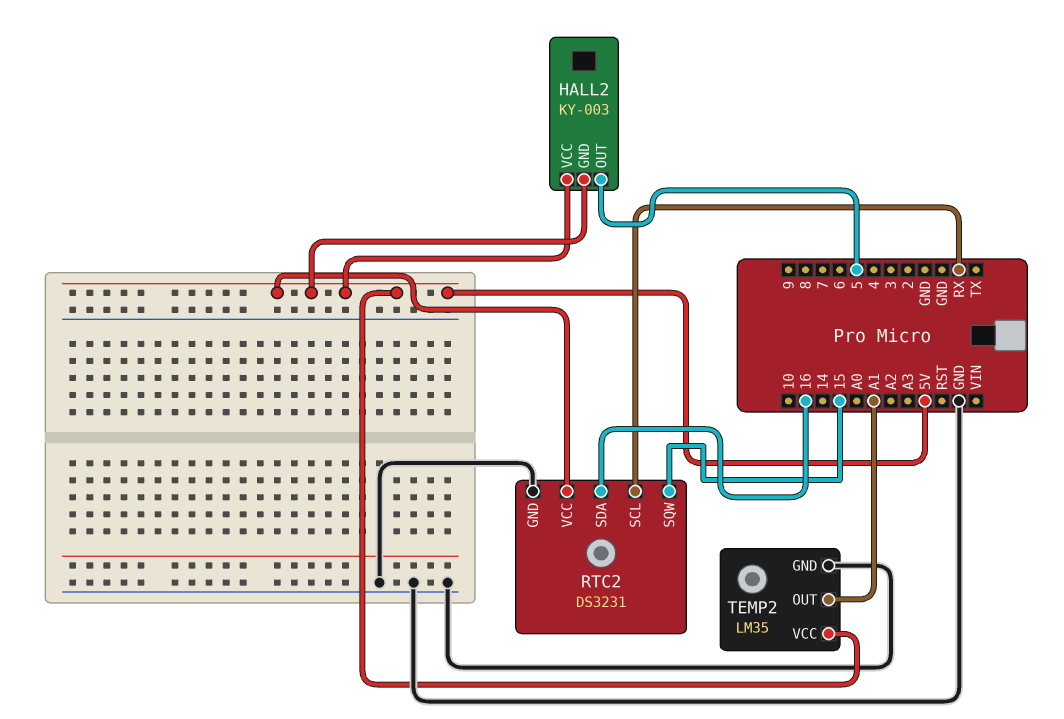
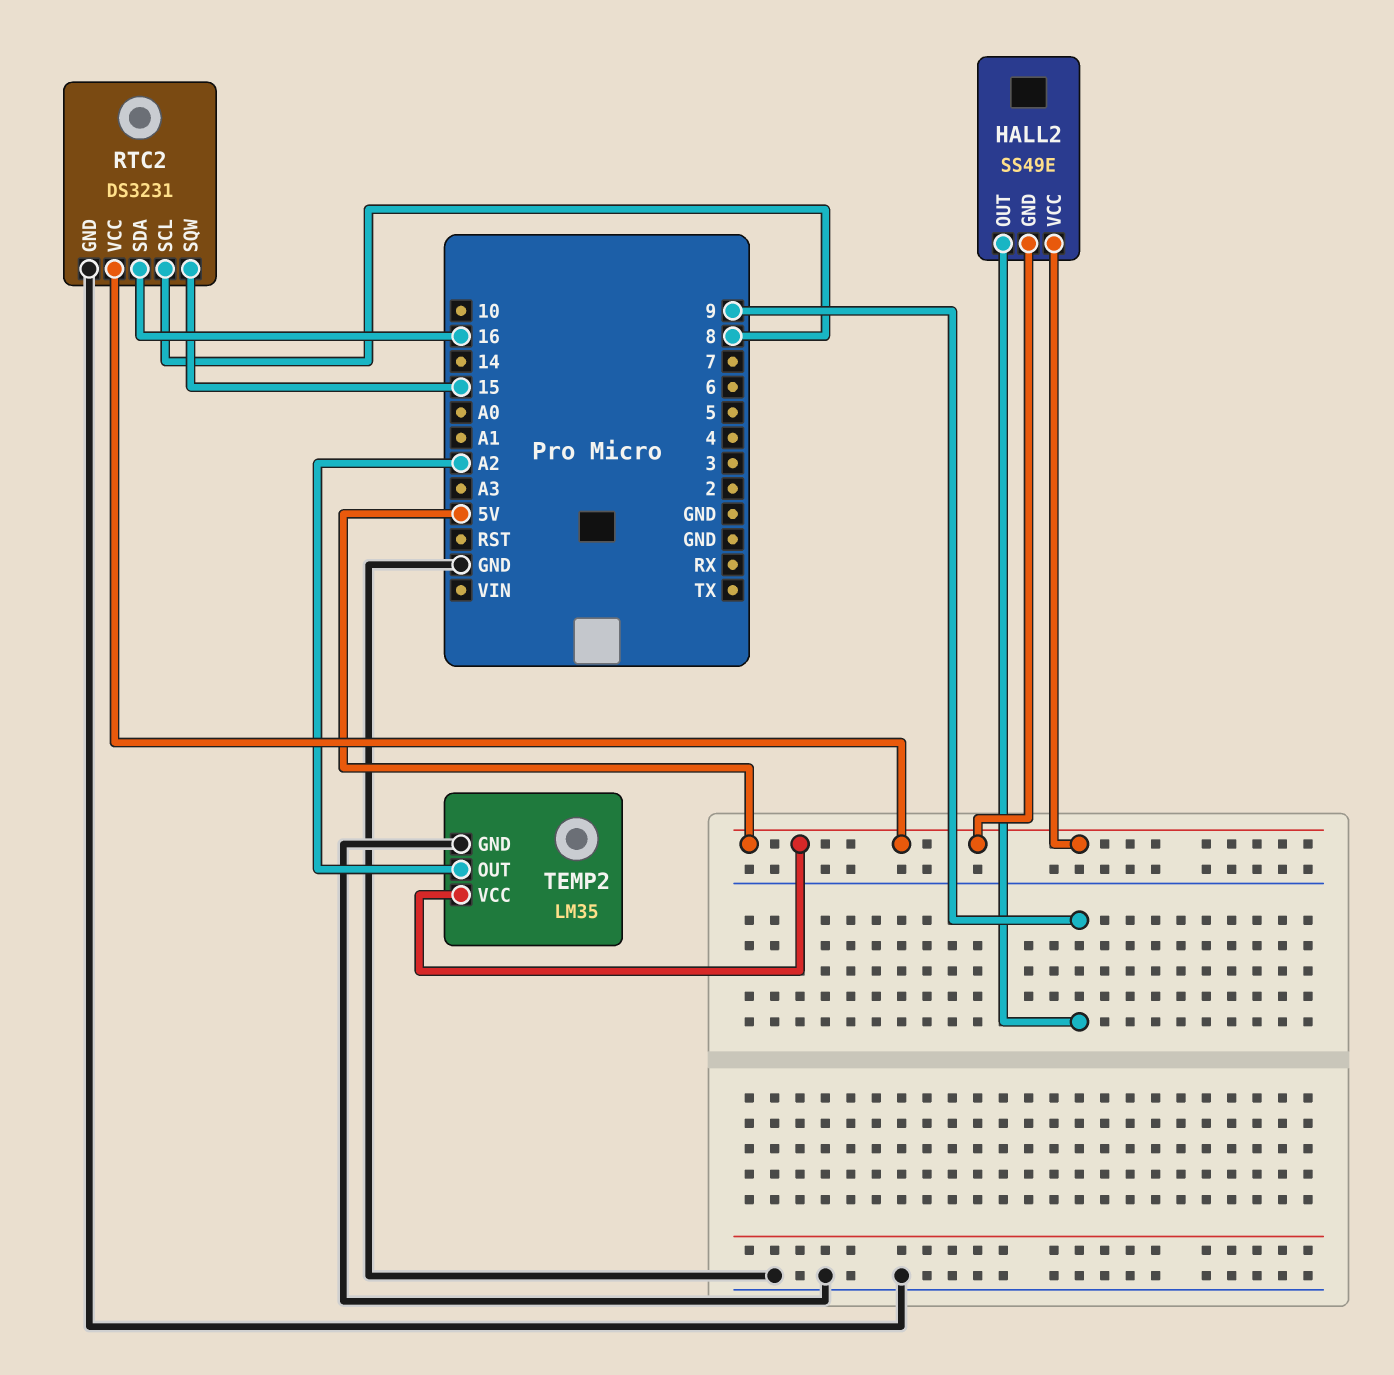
HALL2: KY-003 -> SS49E
HALL2 pin OUT: 5 -> 9
RTC2 pin SCL: RX -> 8
TEMP2 pin OUT: A1 -> A2

